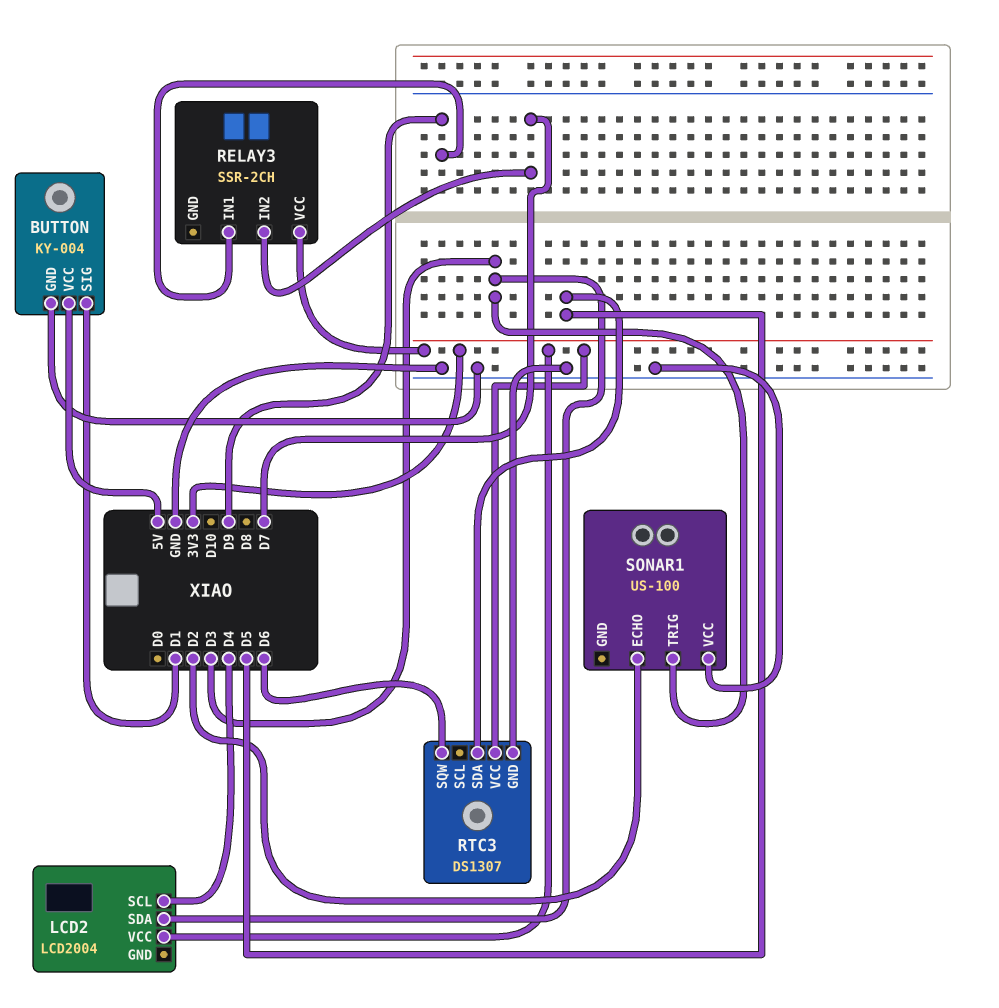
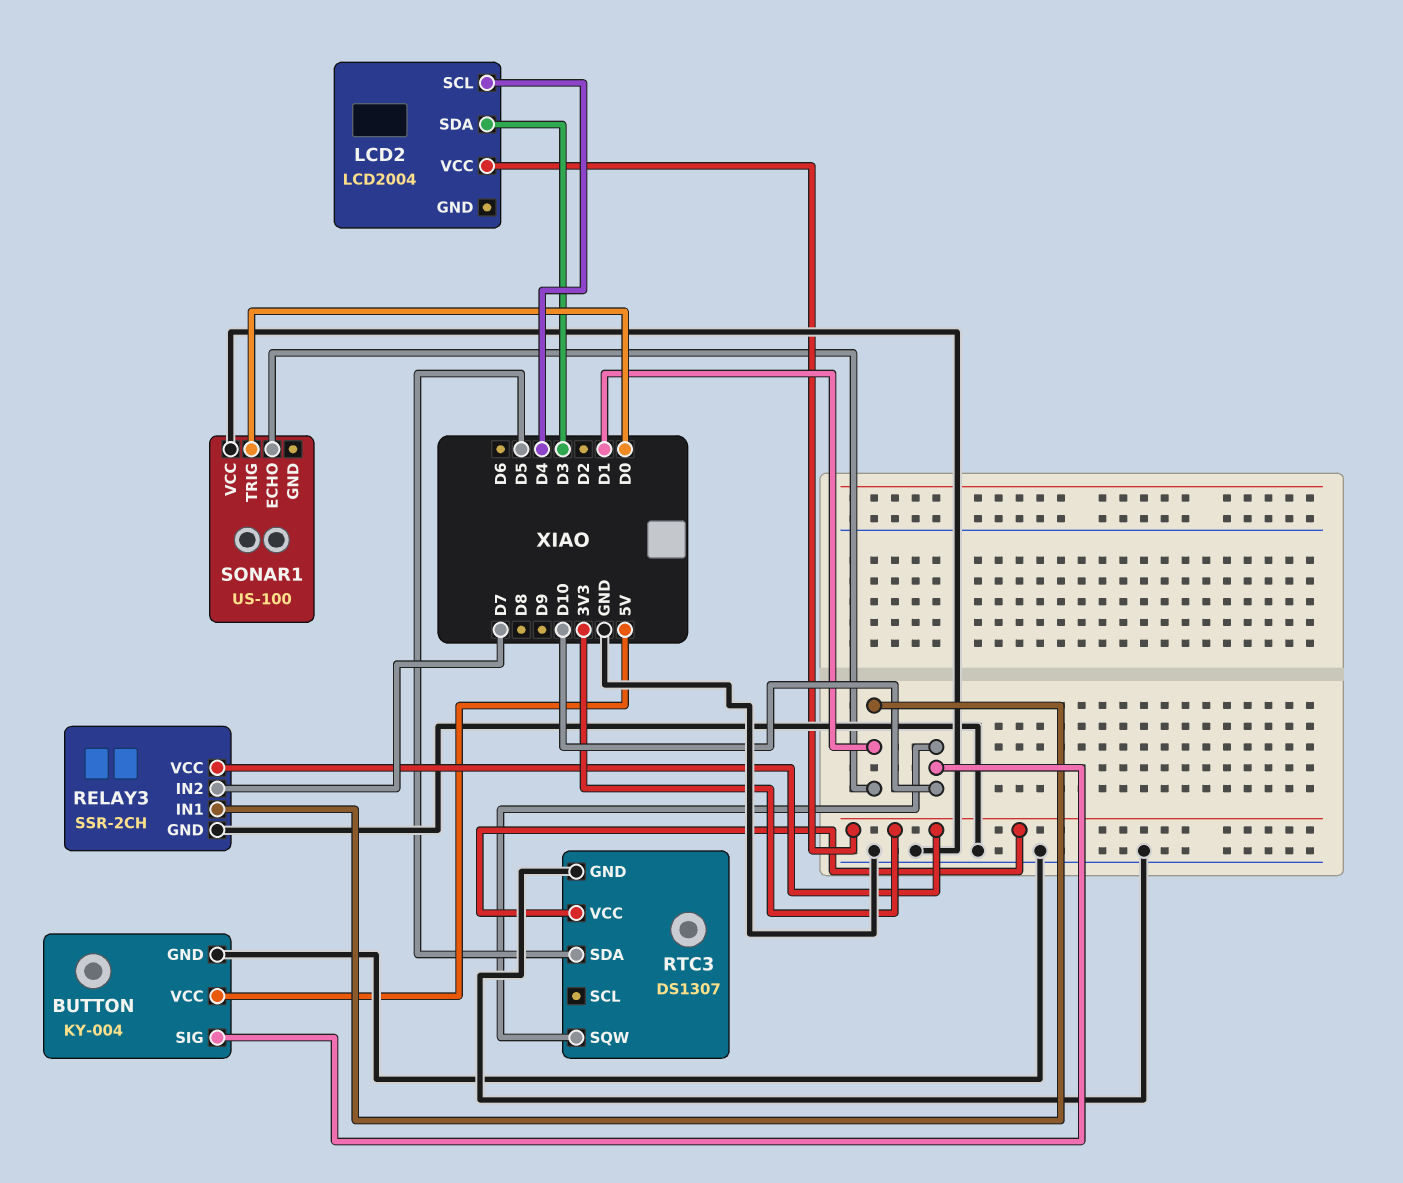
BUTTON pin SIG: D1 -> D10
RELAY3 pin GND: none -> GND
RELAY3 pin IN1: D9 -> D1
RTC3 pin SQW: D6 -> D10
SONAR1 pin ECHO: D2 -> D1
SONAR1 pin TRIG: D3 -> D0

